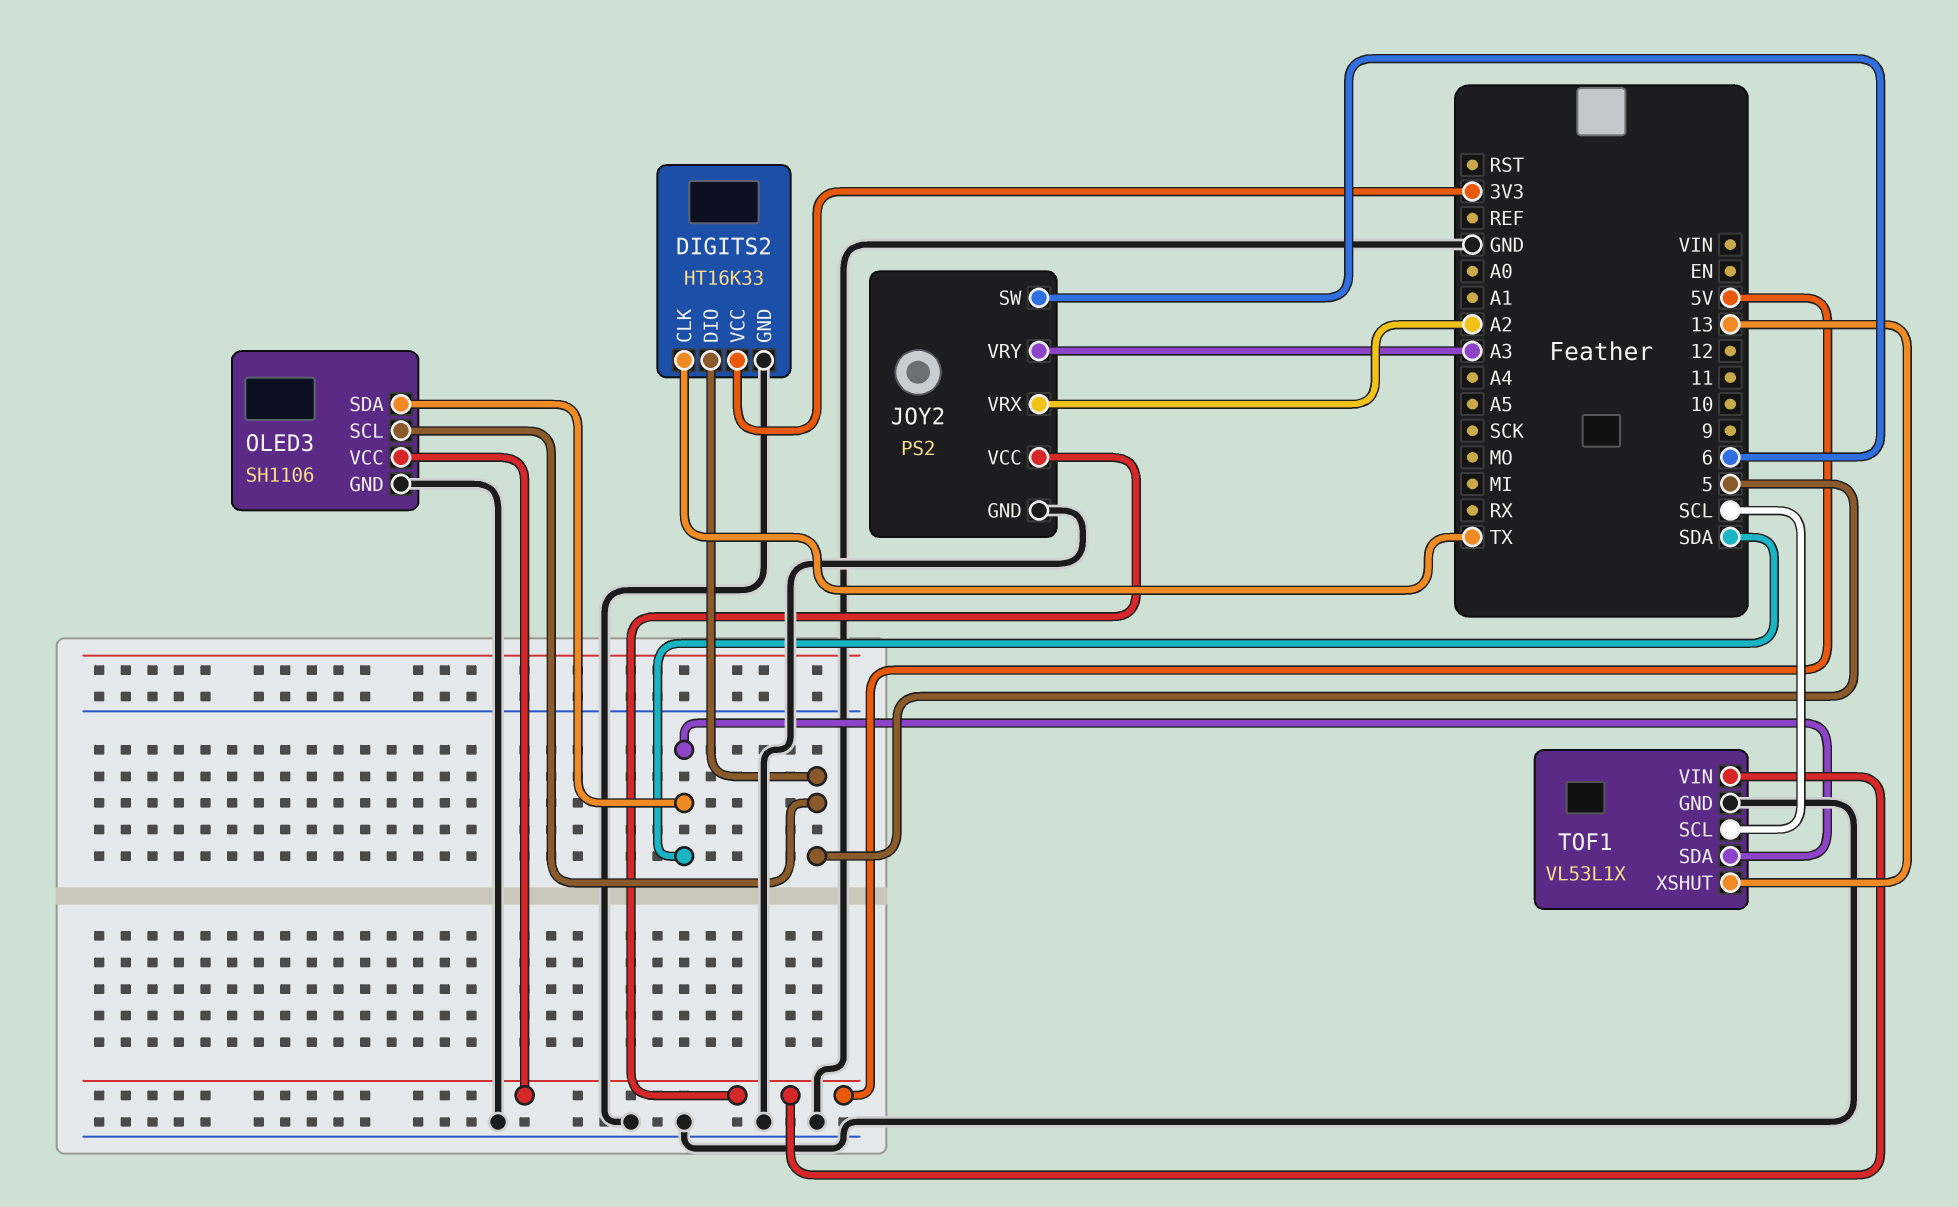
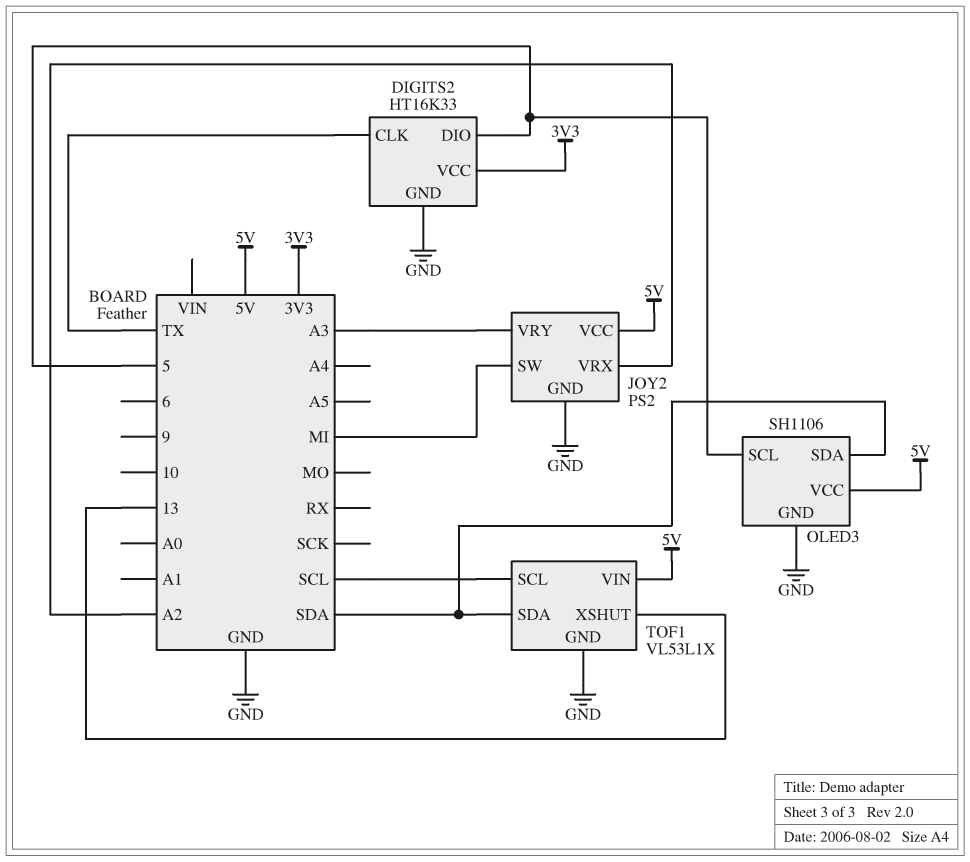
JOY2 pin SW: 6 -> MI

